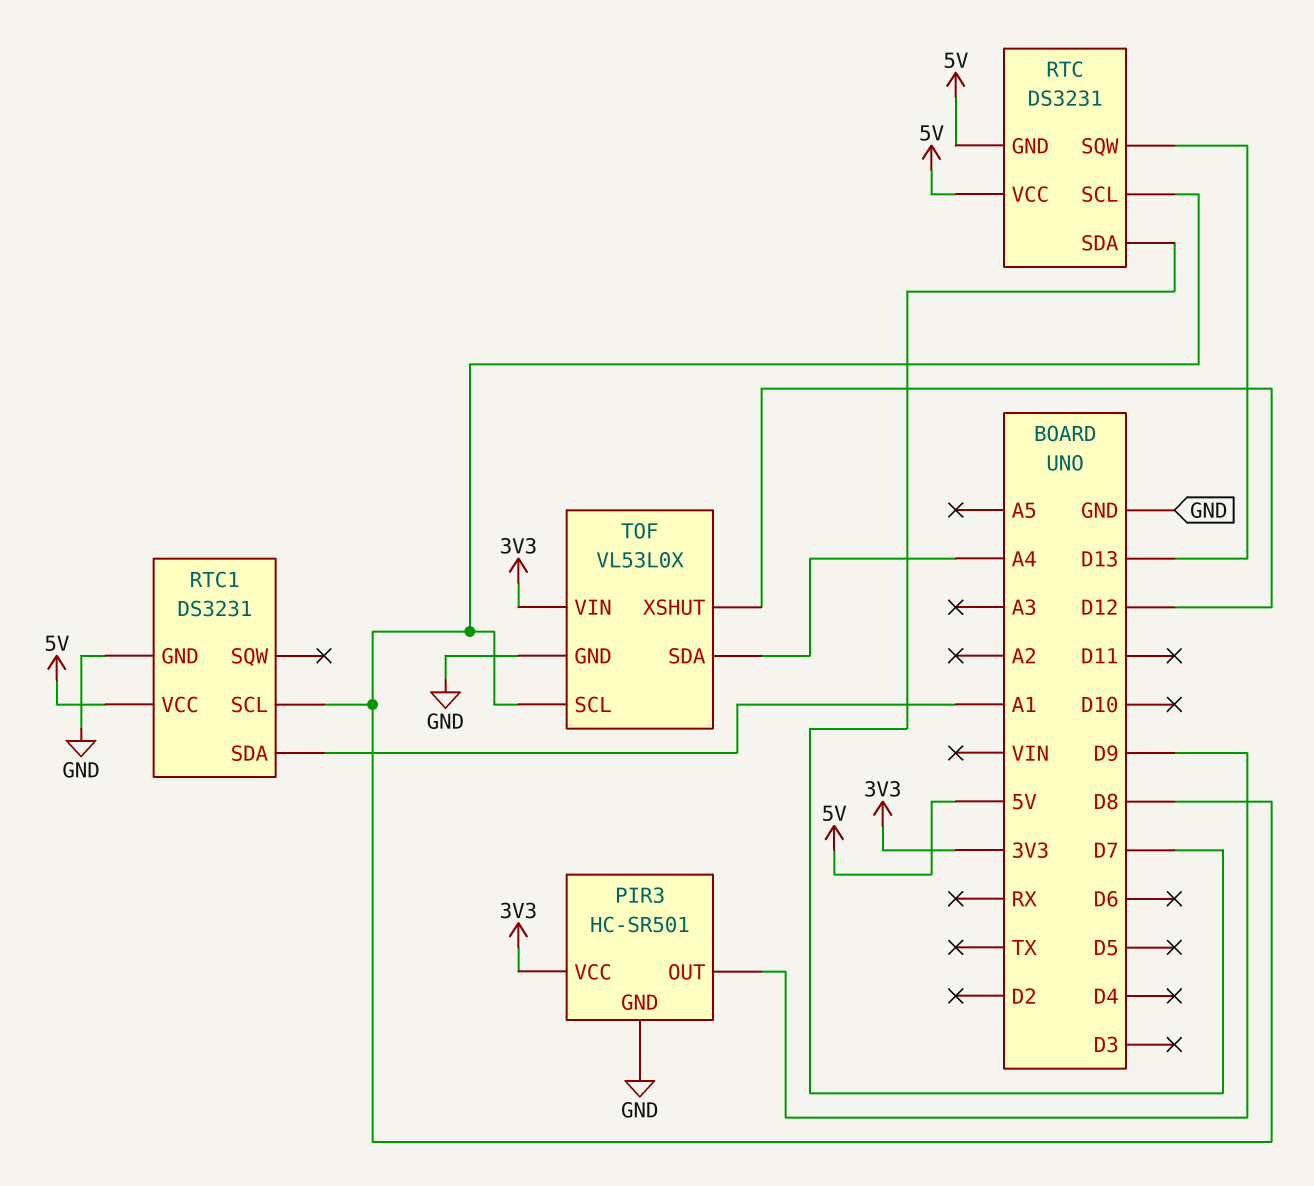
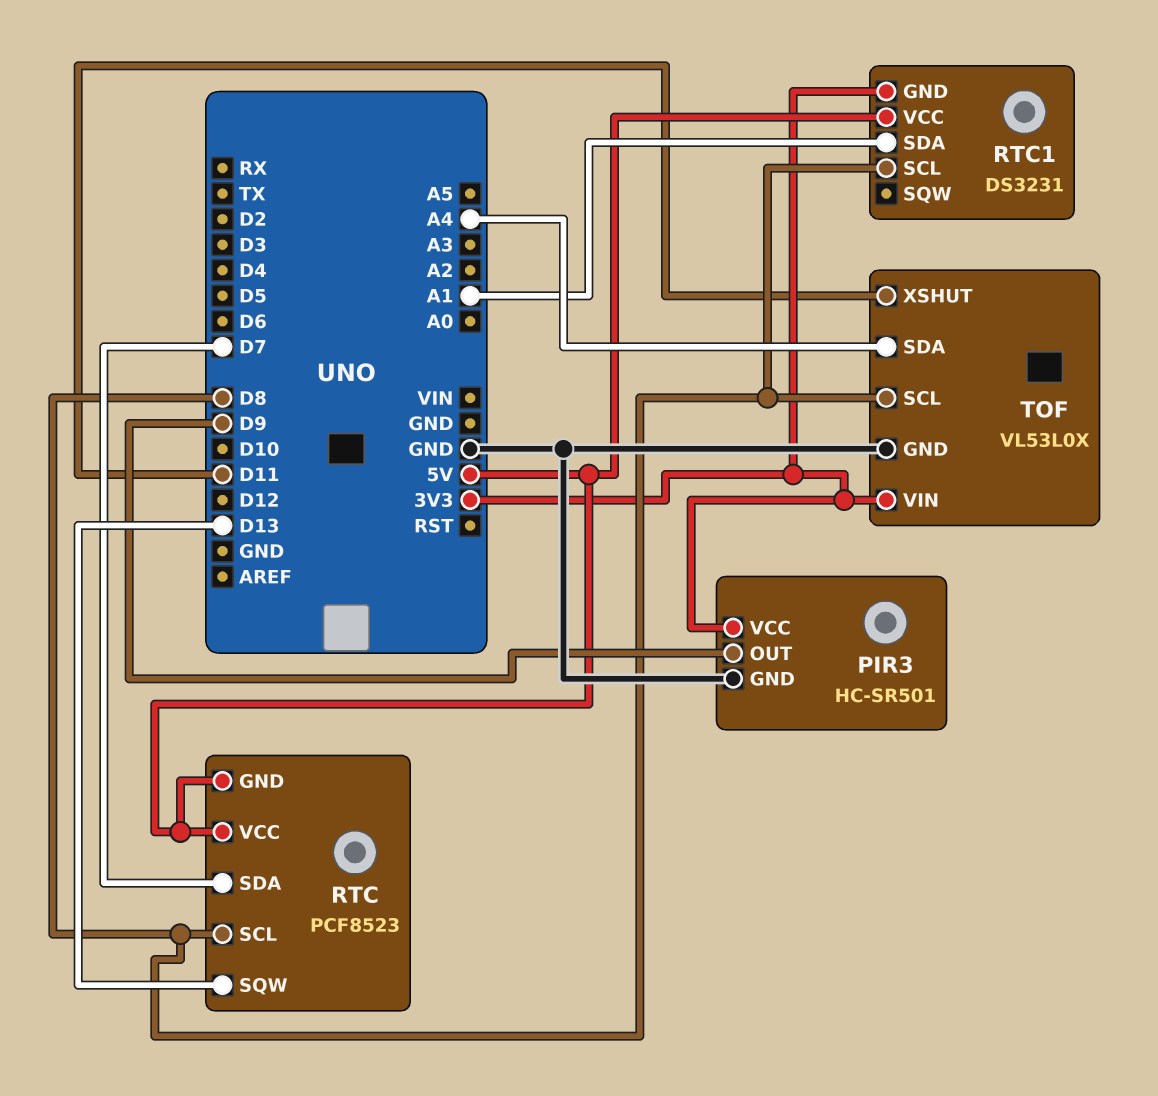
RTC: DS3231 -> PCF8523
RTC1 pin GND: GND -> 3V3
TOF pin XSHUT: D12 -> D11

